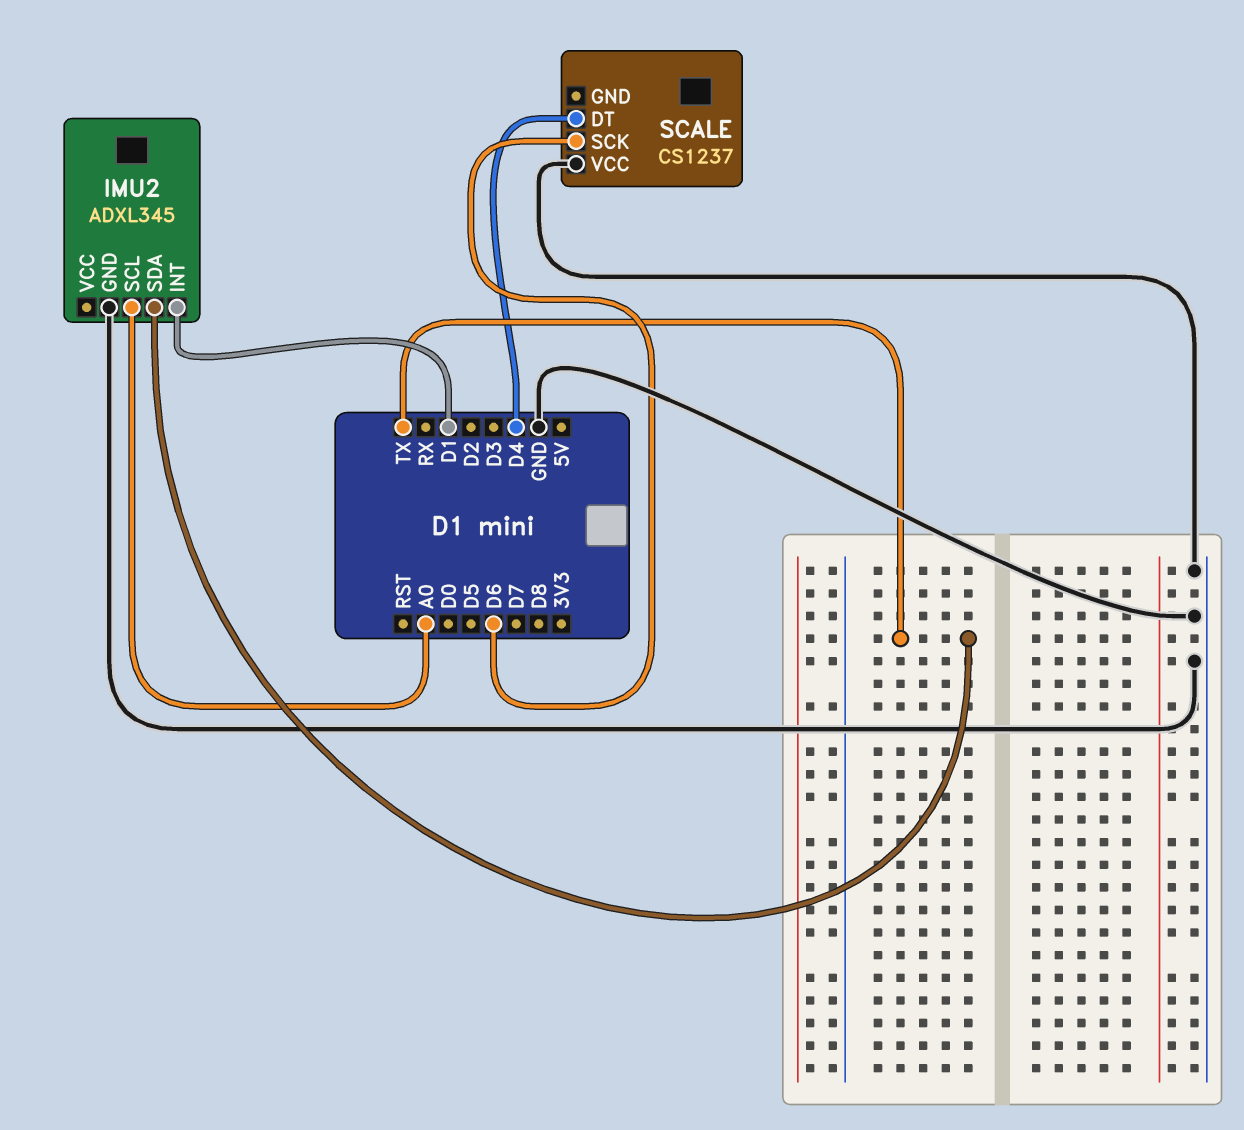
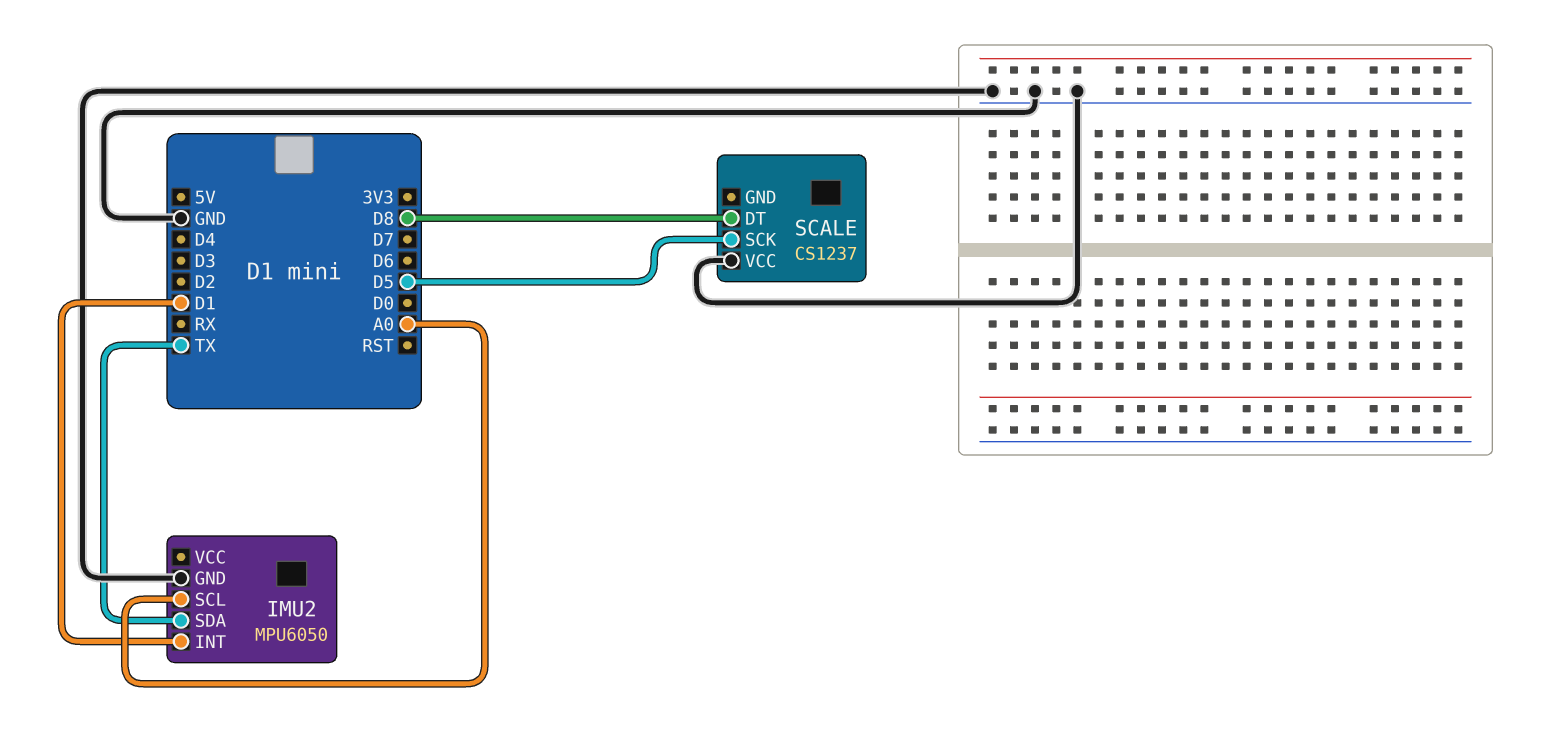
IMU2: ADXL345 -> MPU6050
SCALE pin DT: D4 -> D8
SCALE pin SCK: D6 -> D5

